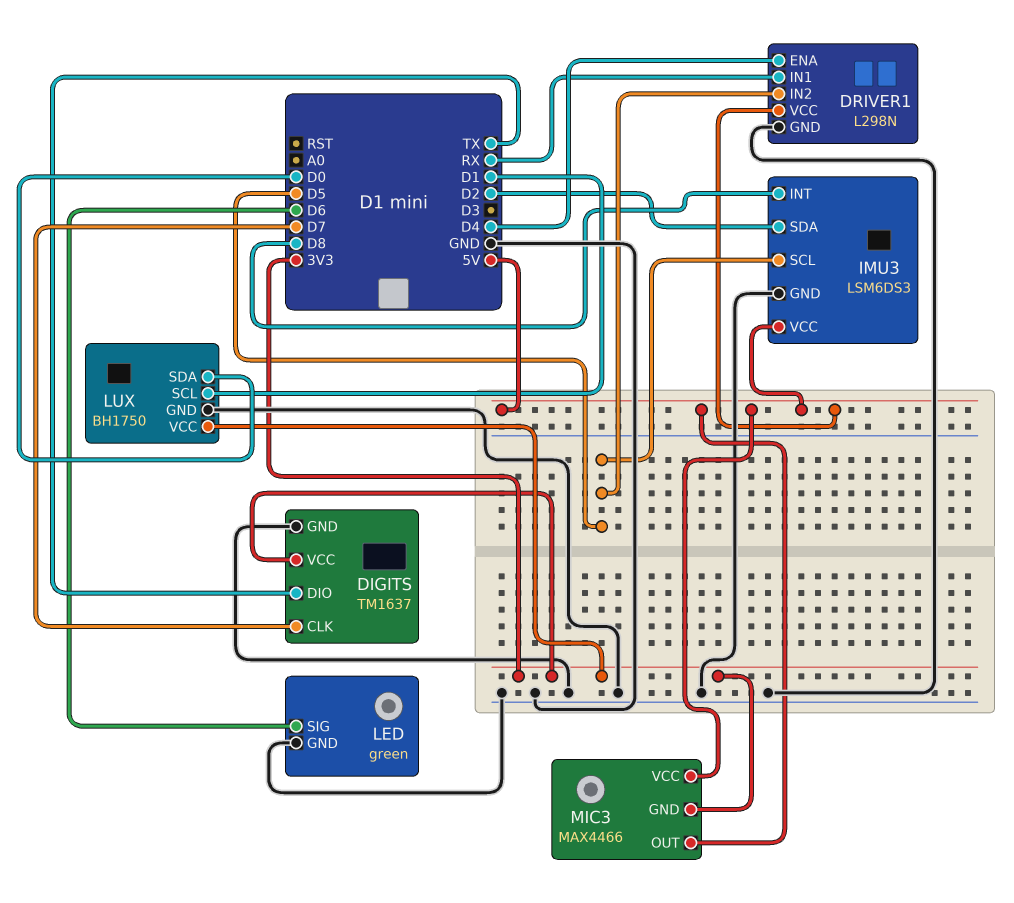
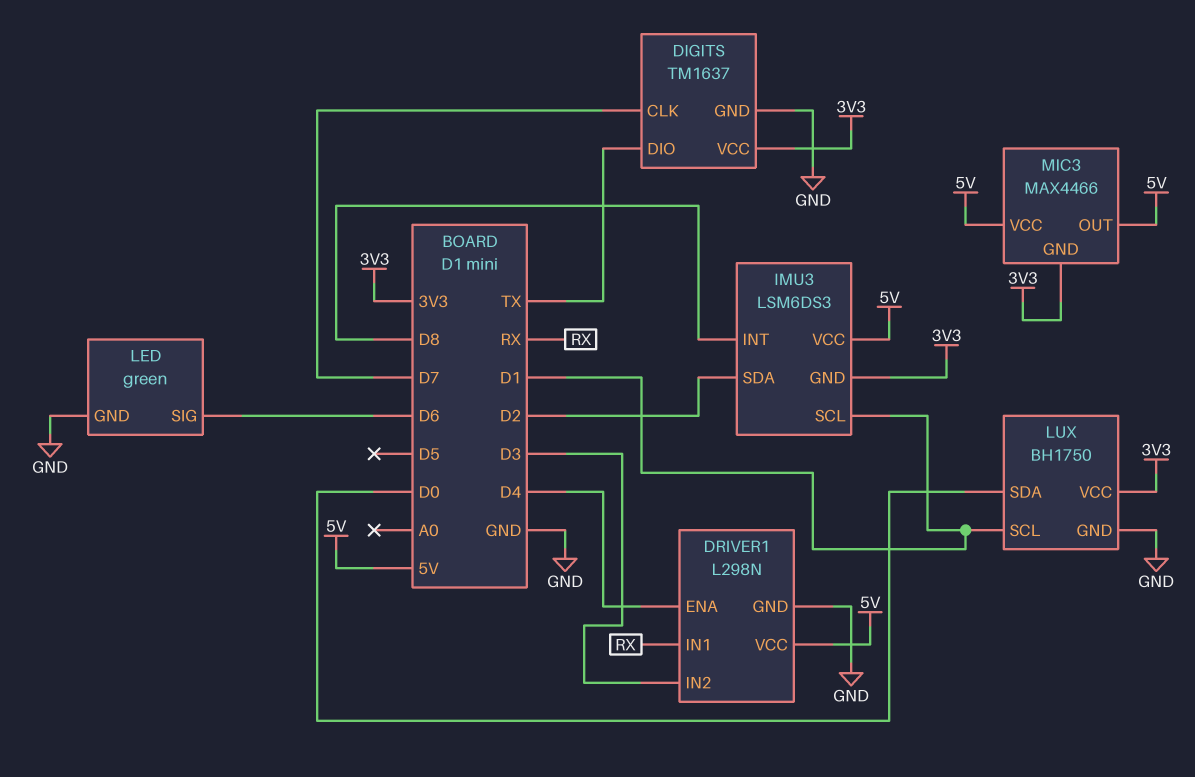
DRIVER1 pin IN2: D5 -> D3
IMU3 pin GND: GND -> 3V3
IMU3 pin SCL: D5 -> D1

